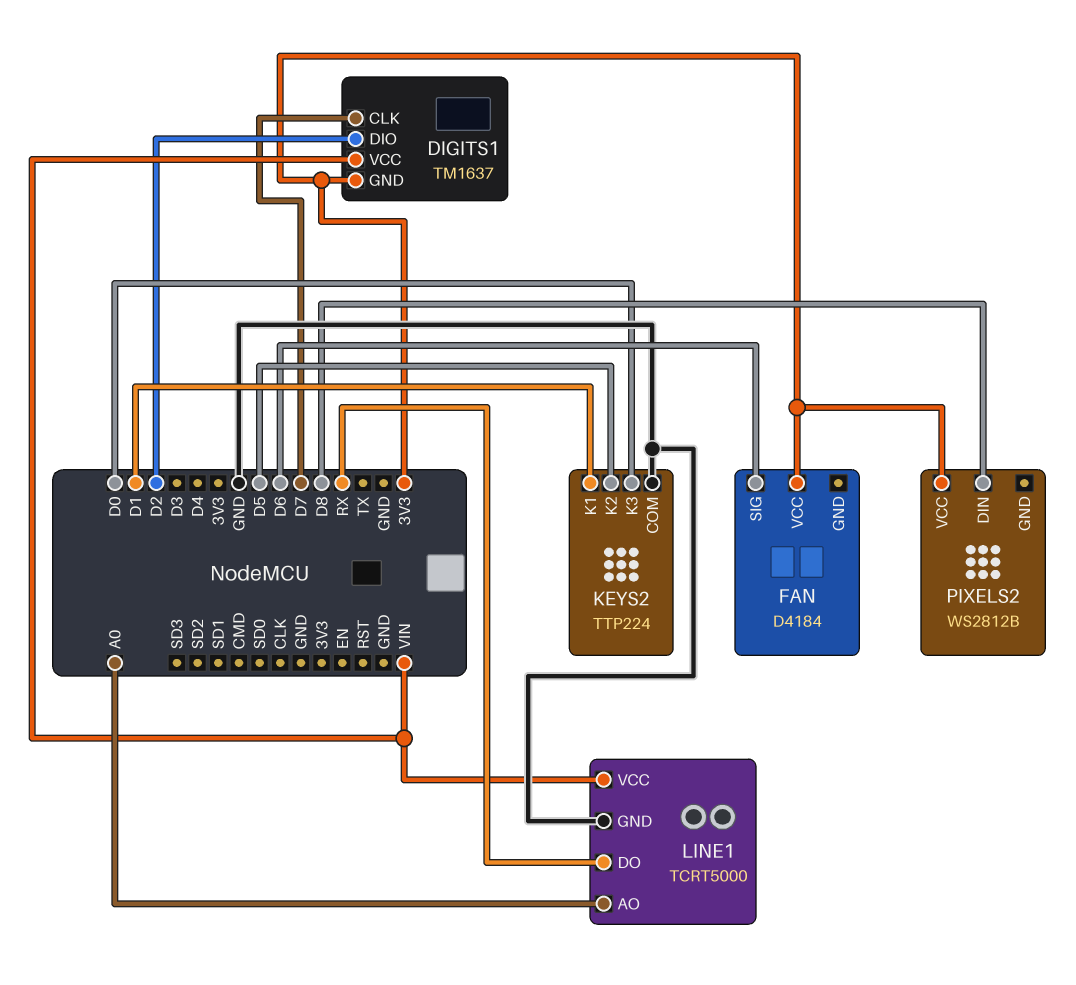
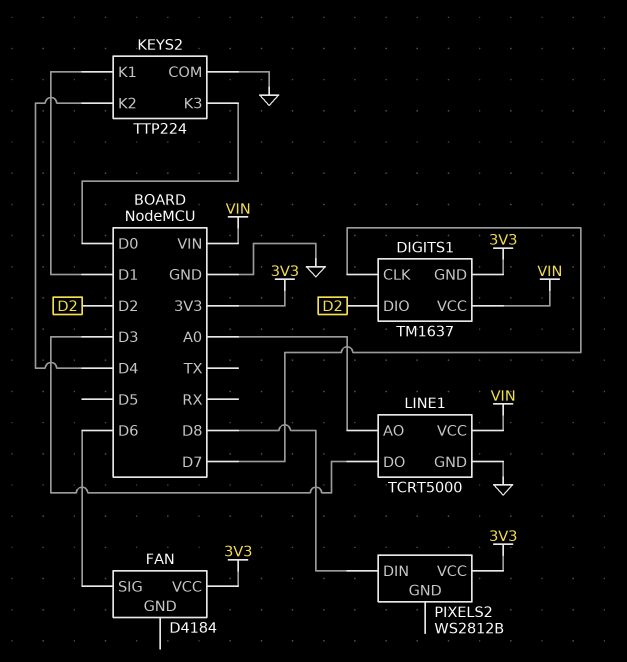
KEYS2 pin K2: D5 -> D4
LINE1 pin DO: RX -> D3

